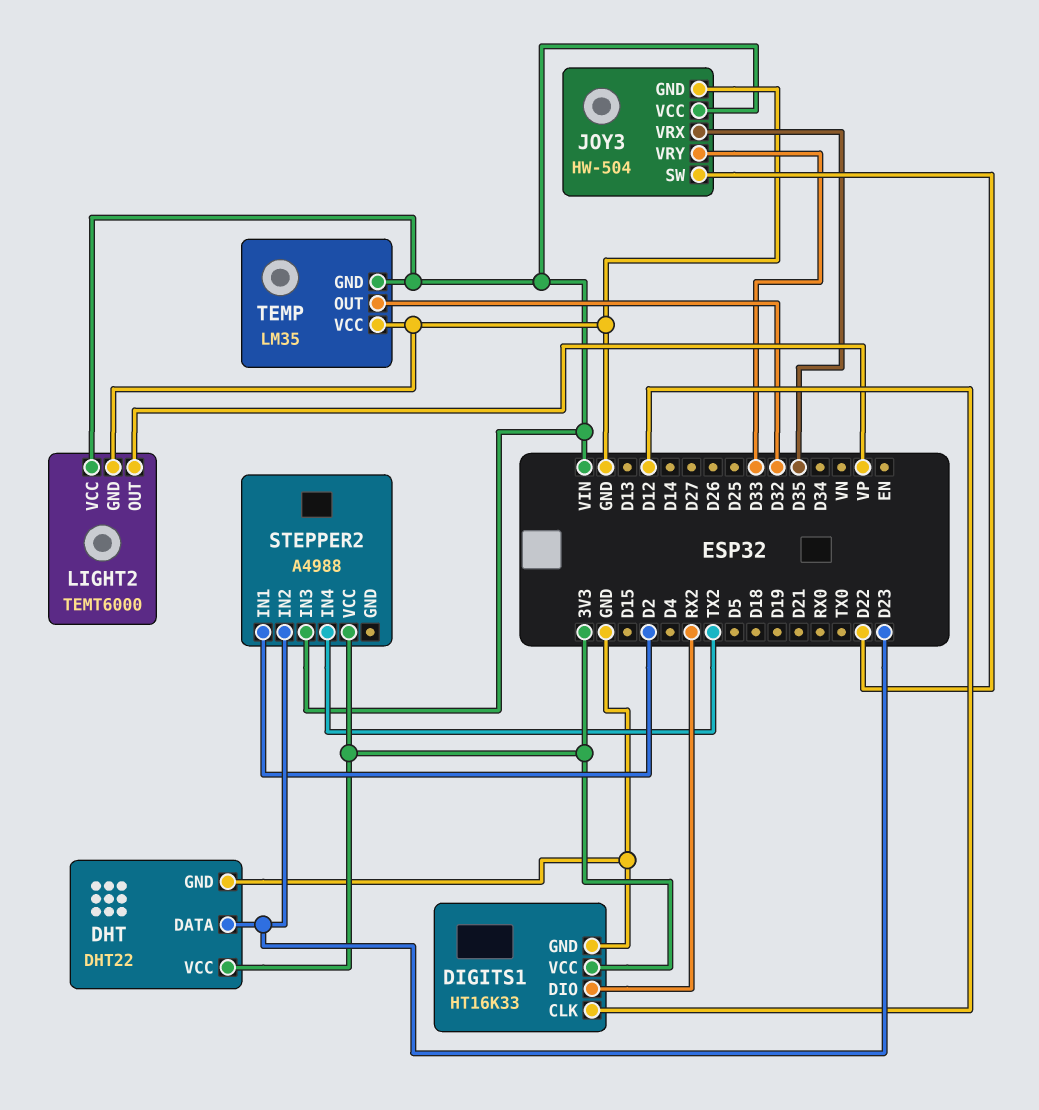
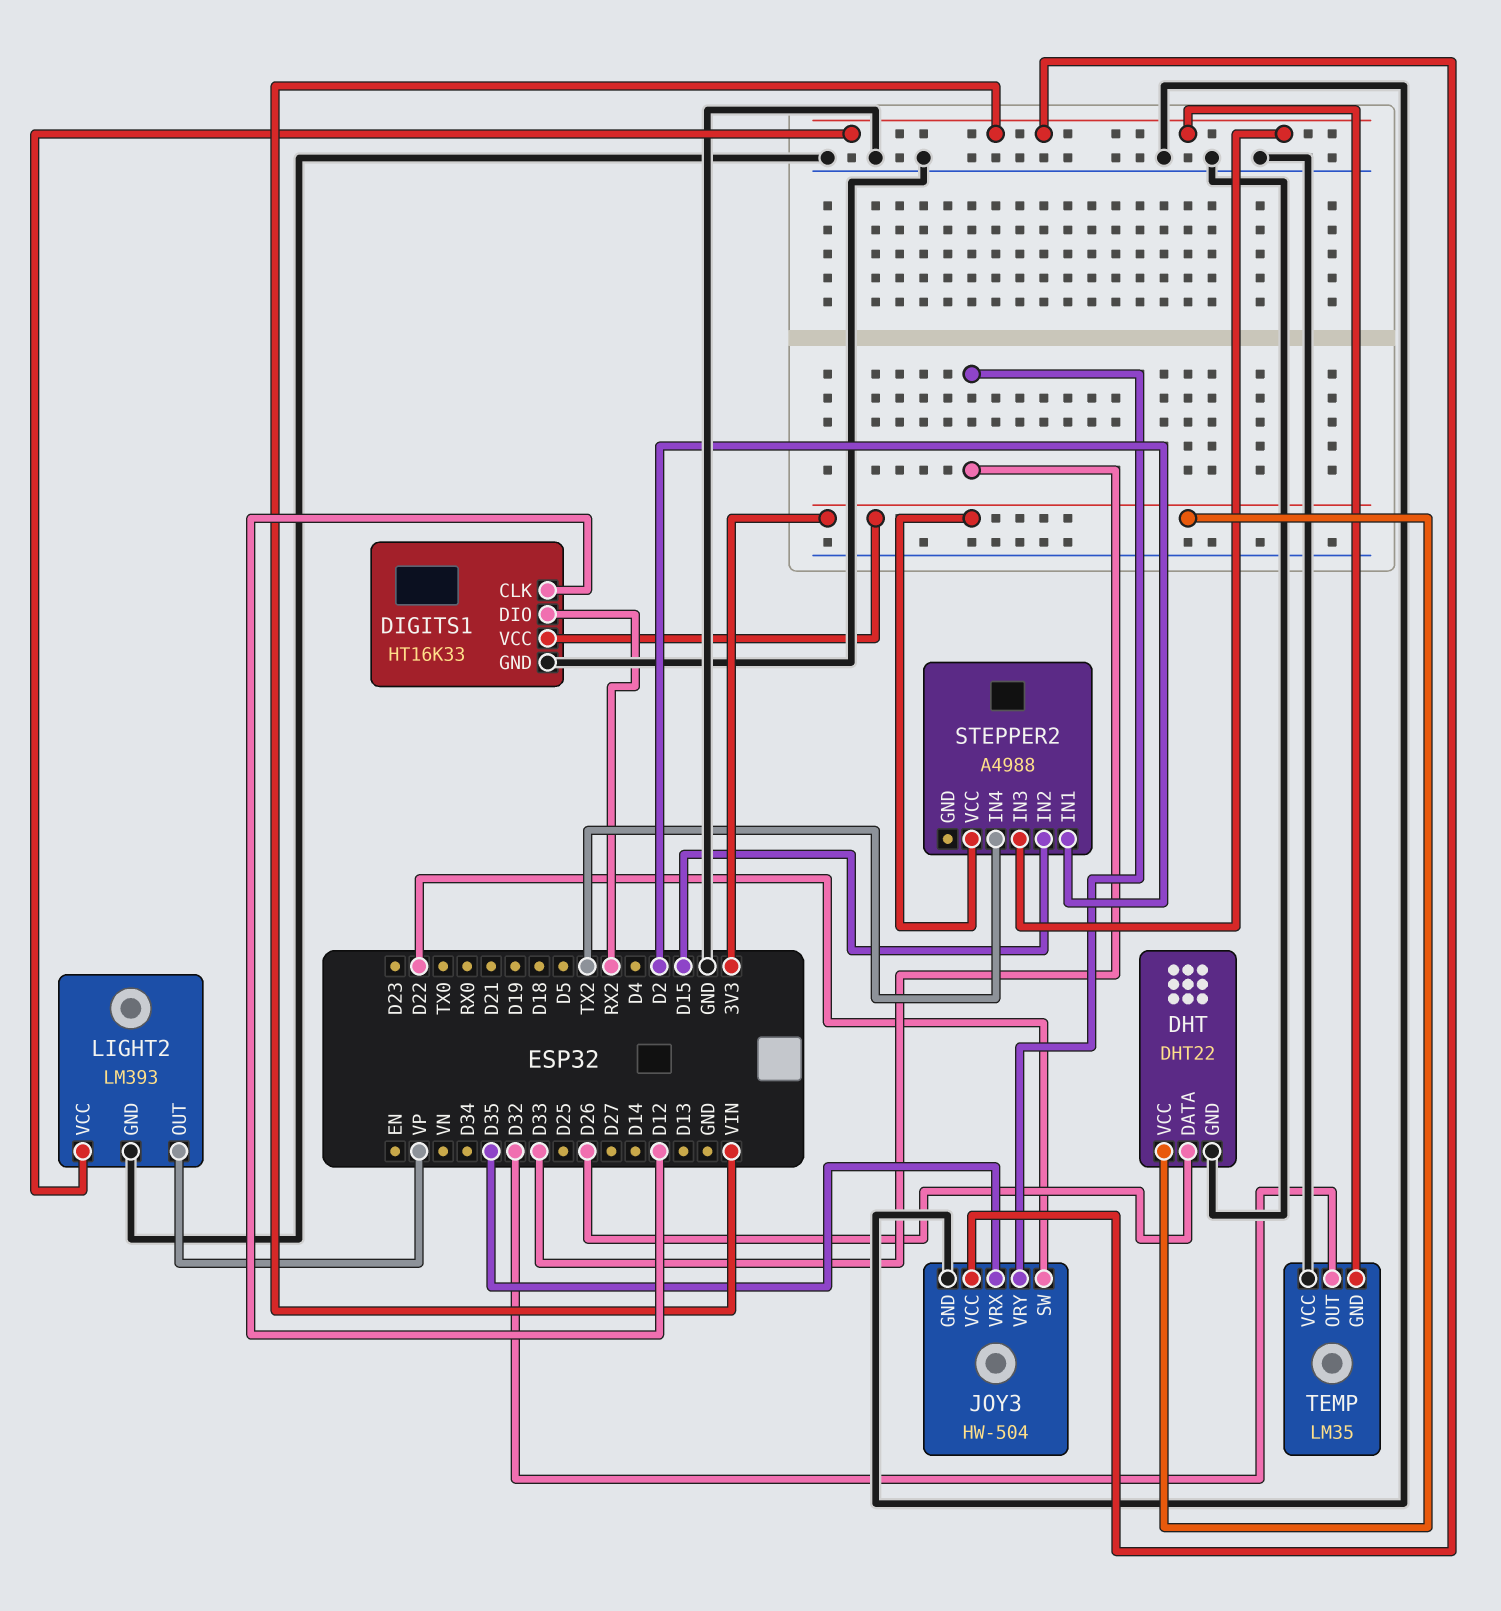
DHT pin DATA: D23 -> D26
LIGHT2: TEMT6000 -> LM393
STEPPER2 pin IN2: D23 -> D15

